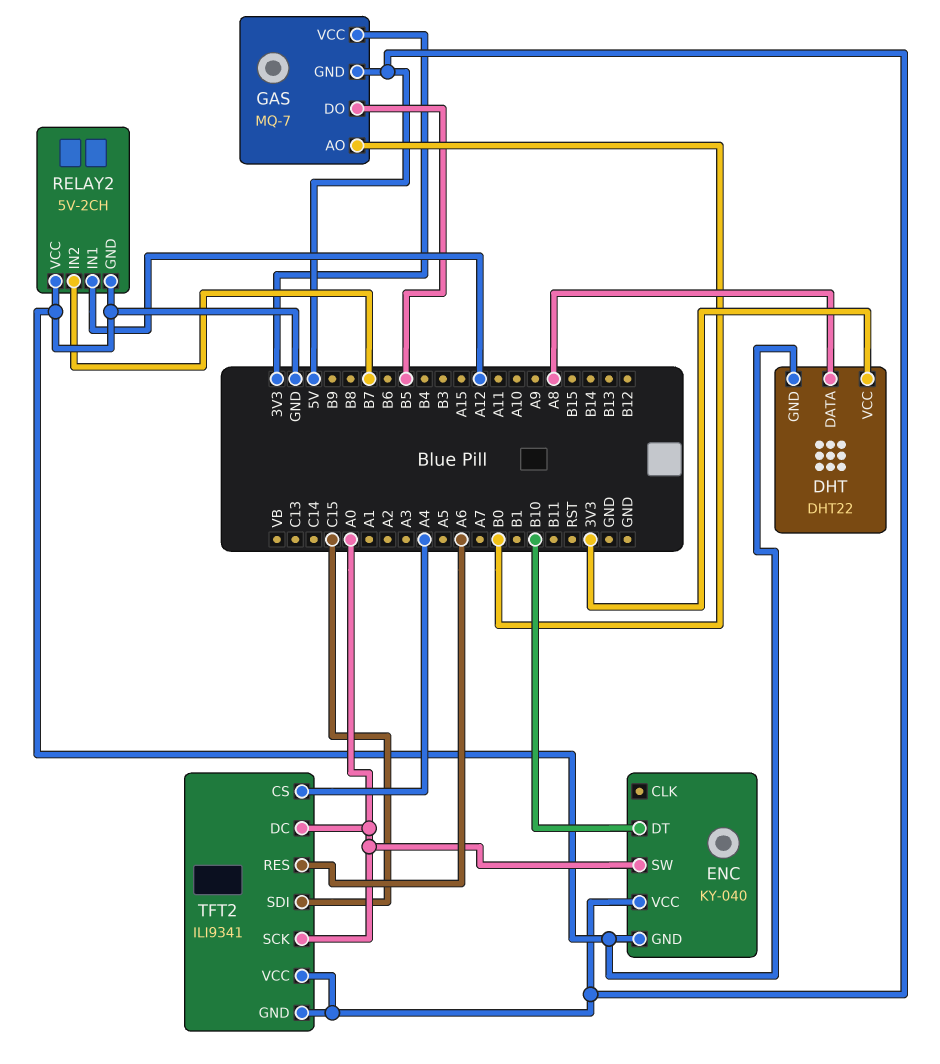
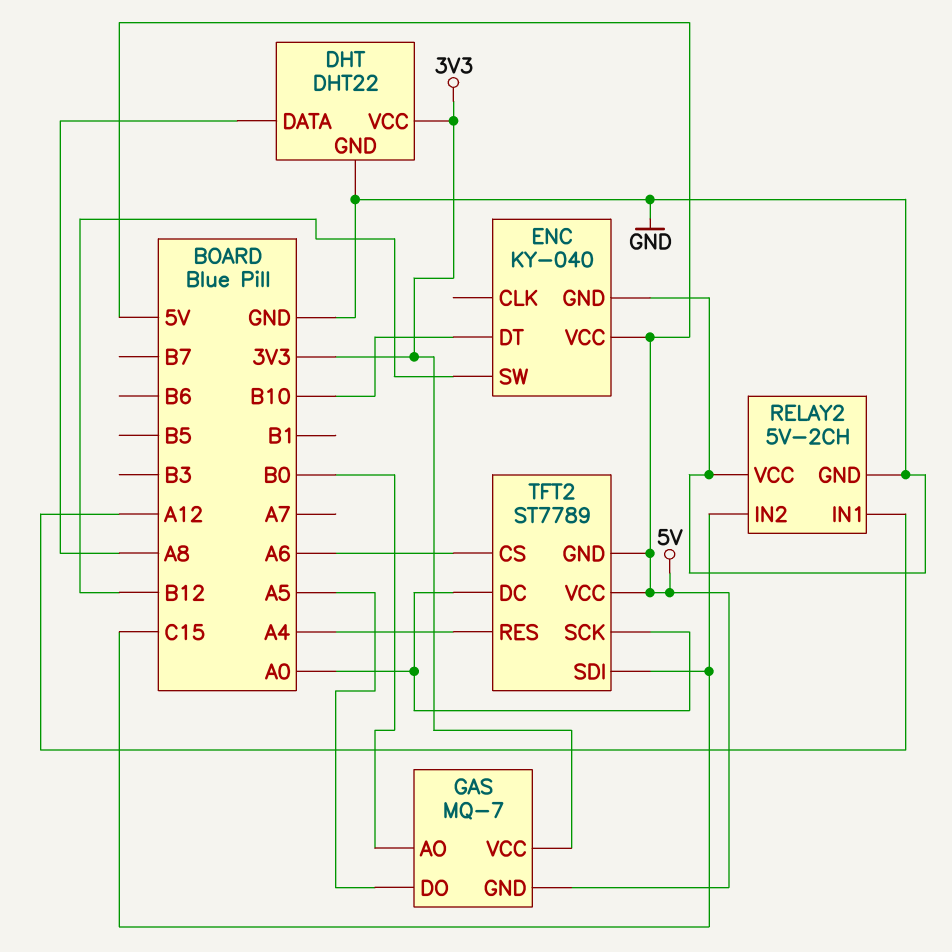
ENC pin SW: A0 -> B12
GAS pin DO: B5 -> A5
RELAY2 pin IN2: B7 -> C15
TFT2: ILI9341 -> ST7789
TFT2 pin CS: A4 -> A6
TFT2 pin RES: A6 -> A4

